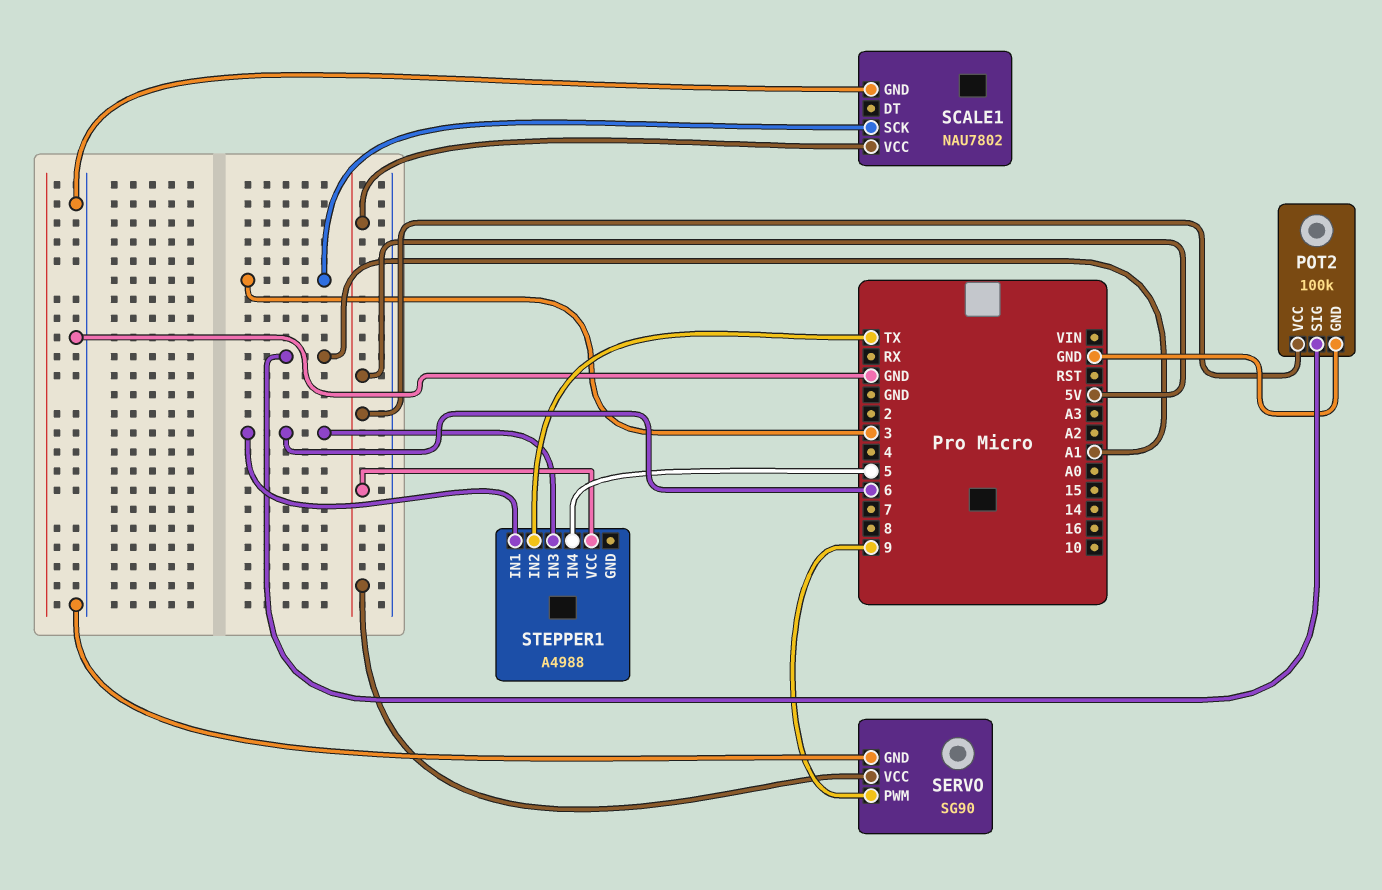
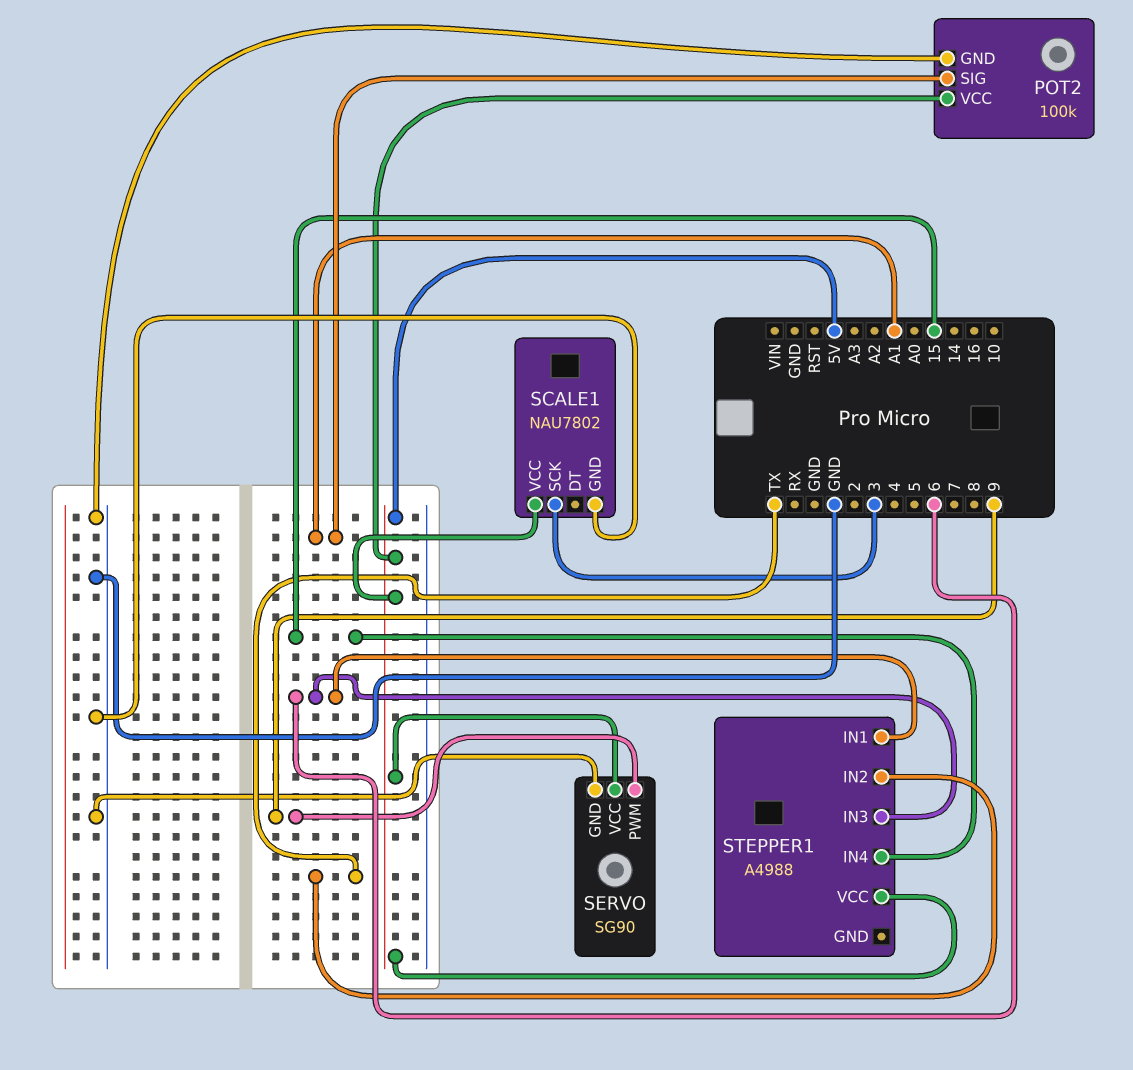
STEPPER1 pin IN4: 5 -> 15

